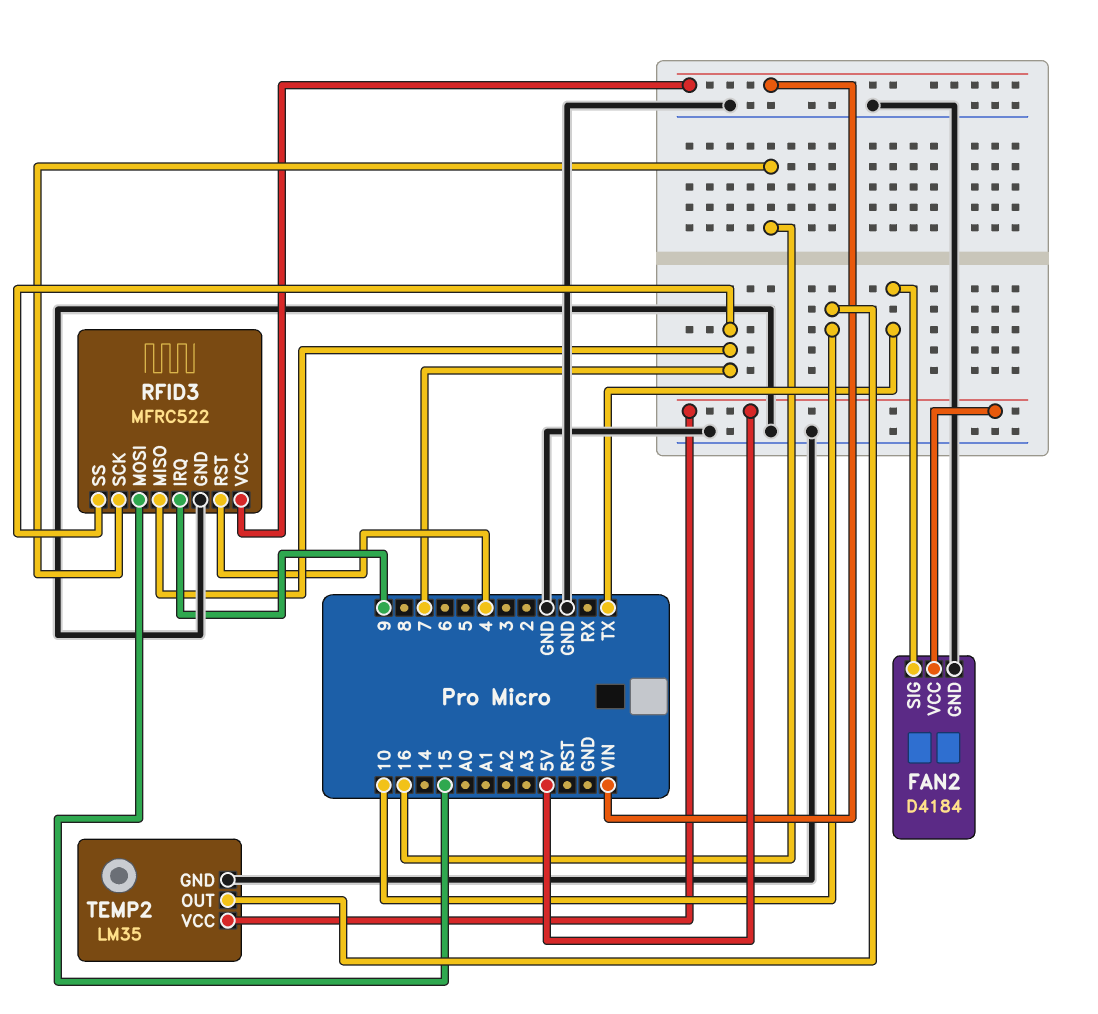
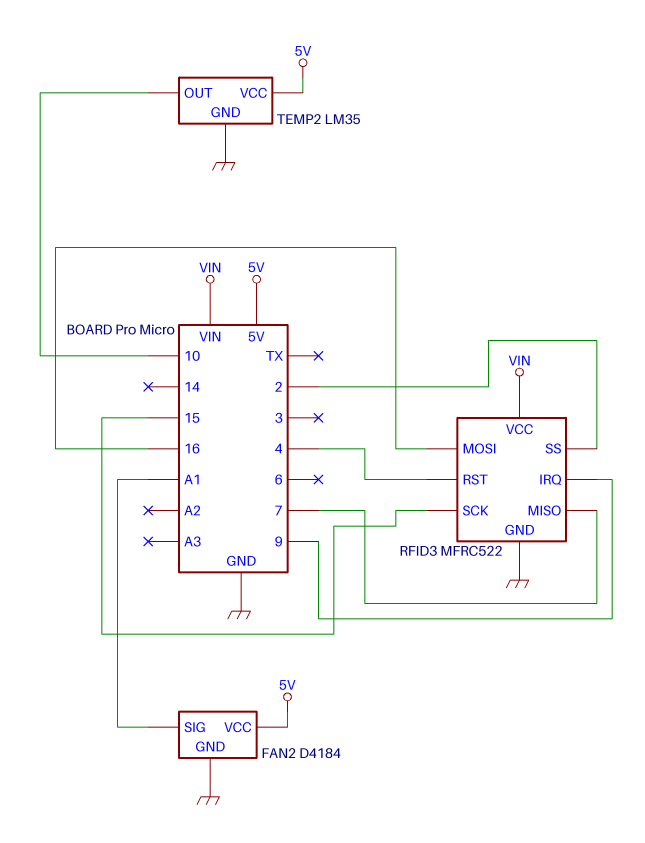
FAN2 pin SIG: TX -> A1
RFID3 pin MOSI: 15 -> 16
RFID3 pin SCK: 16 -> 15
RFID3 pin SS: 7 -> 2

